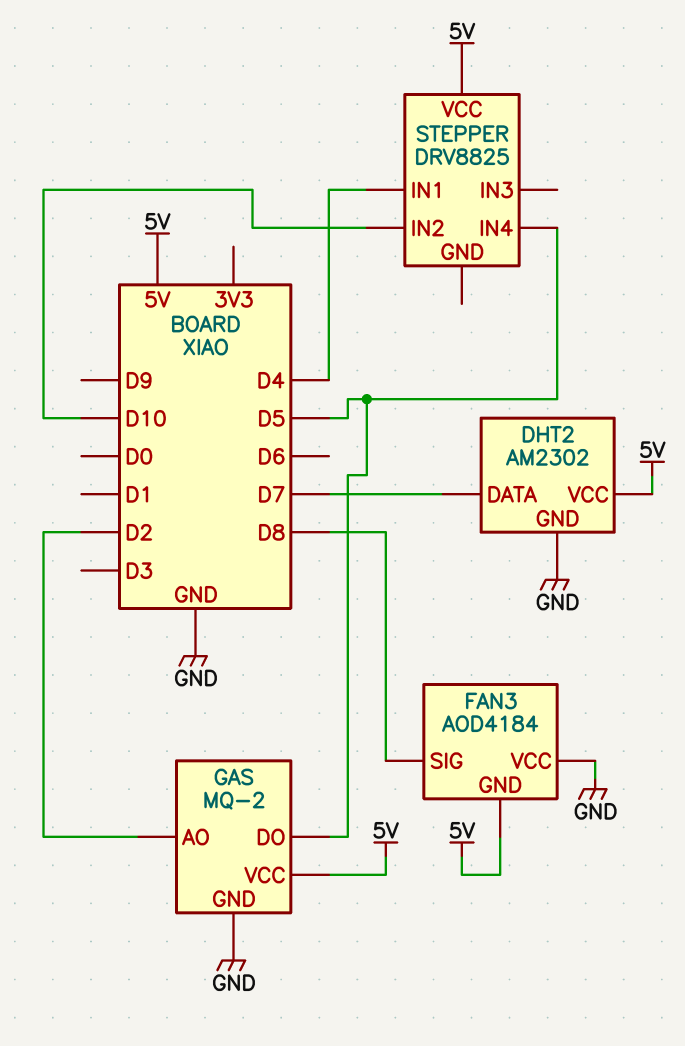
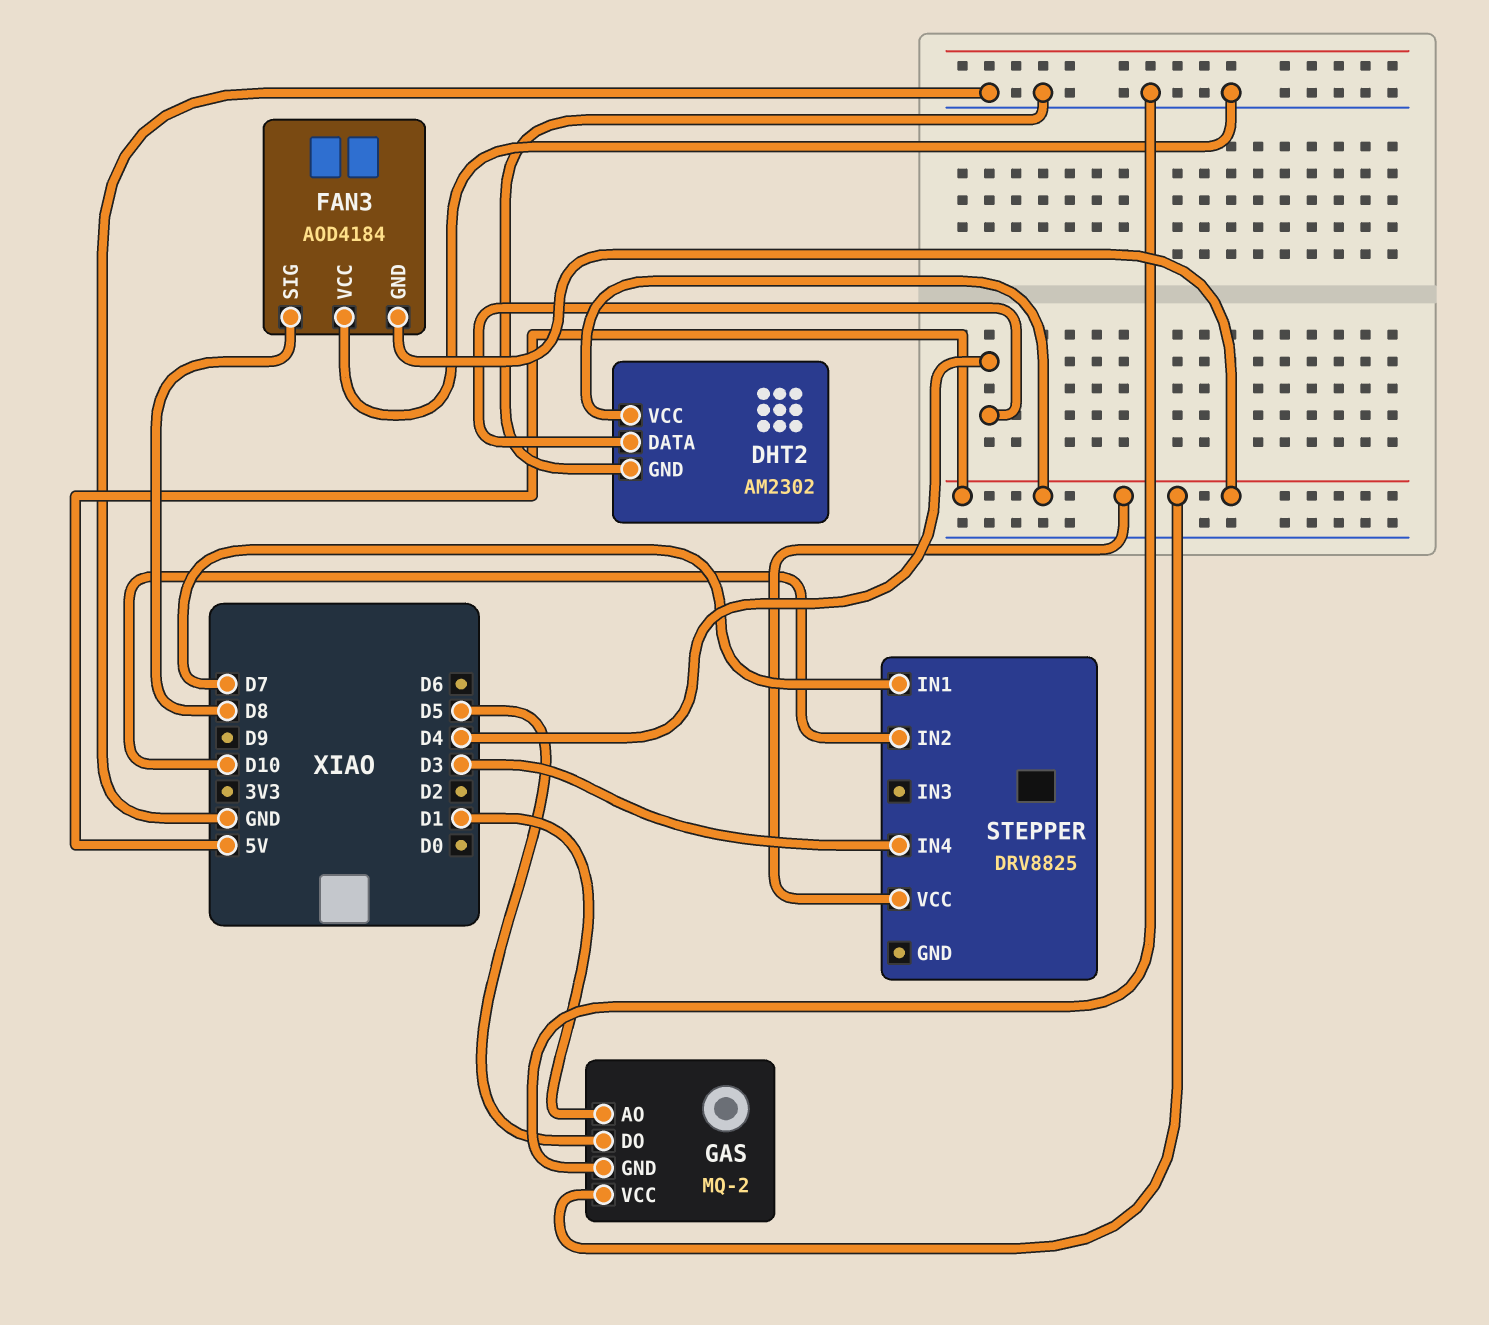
DHT2 pin DATA: D7 -> D4
GAS pin AO: D2 -> D1
STEPPER pin IN1: D4 -> D7
STEPPER pin IN4: D5 -> D3

